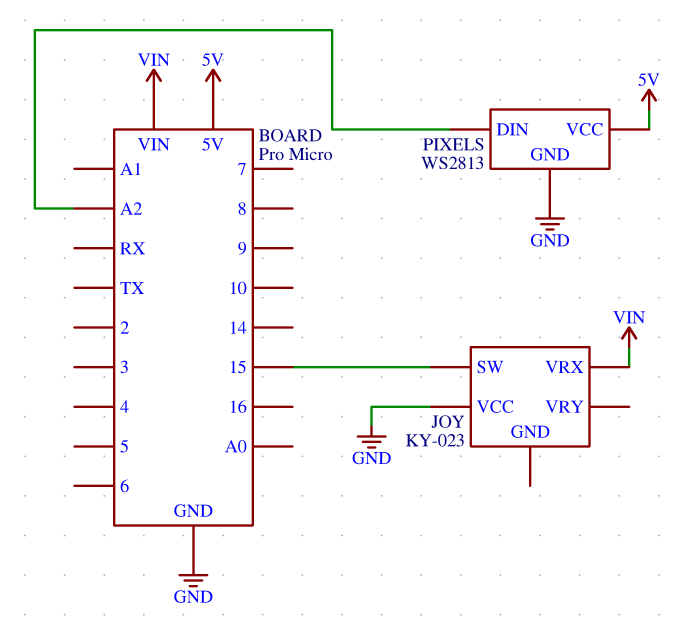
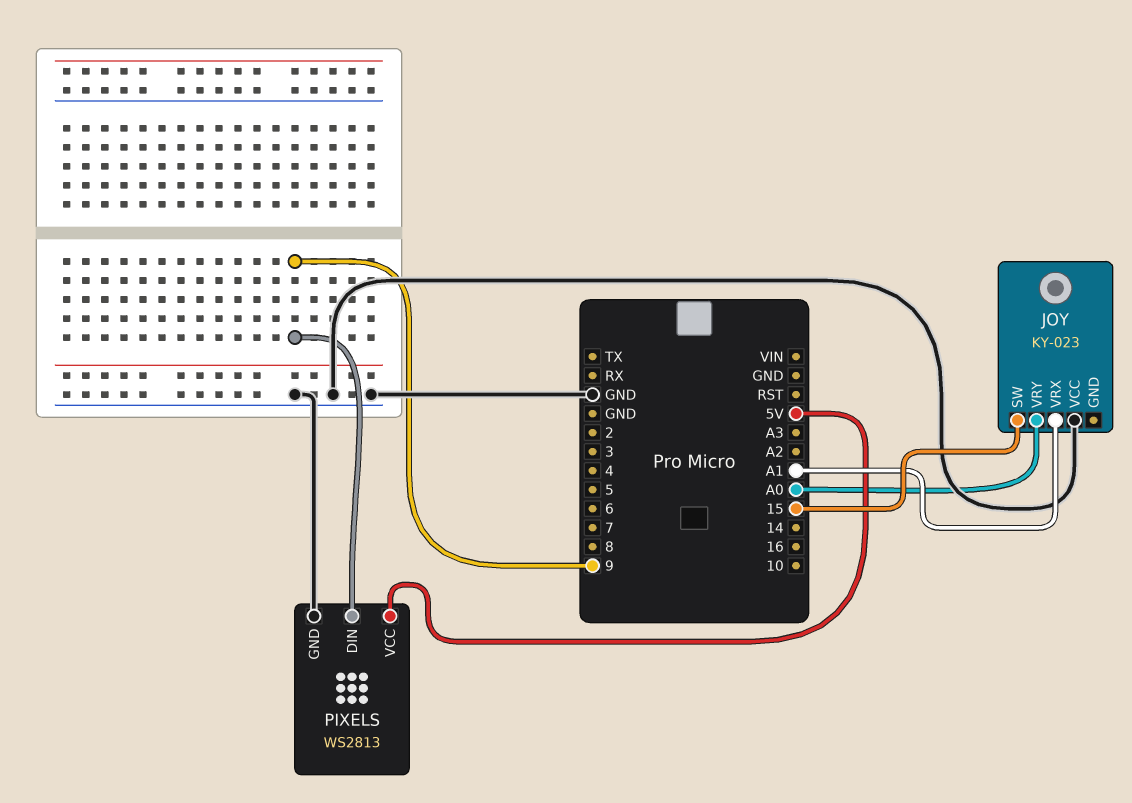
JOY pin VRX: VIN -> A1
JOY pin VRY: none -> A0
PIXELS pin DIN: A2 -> 9

